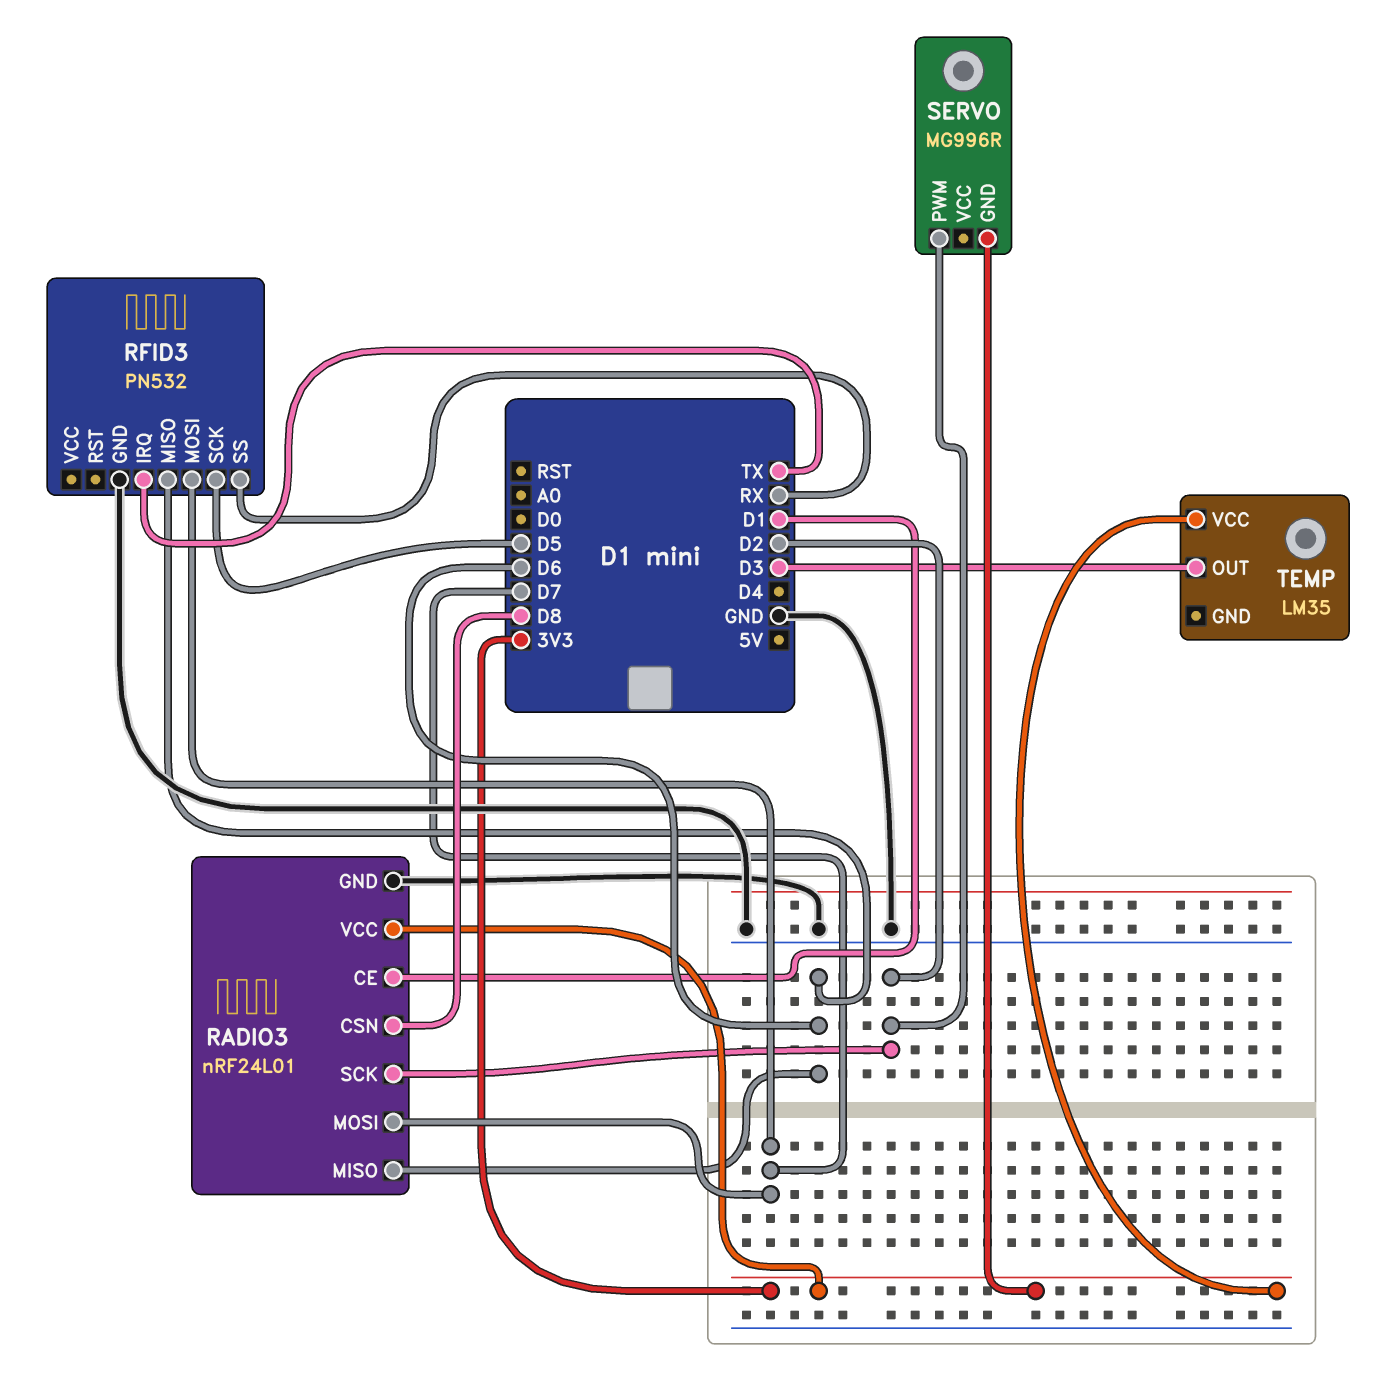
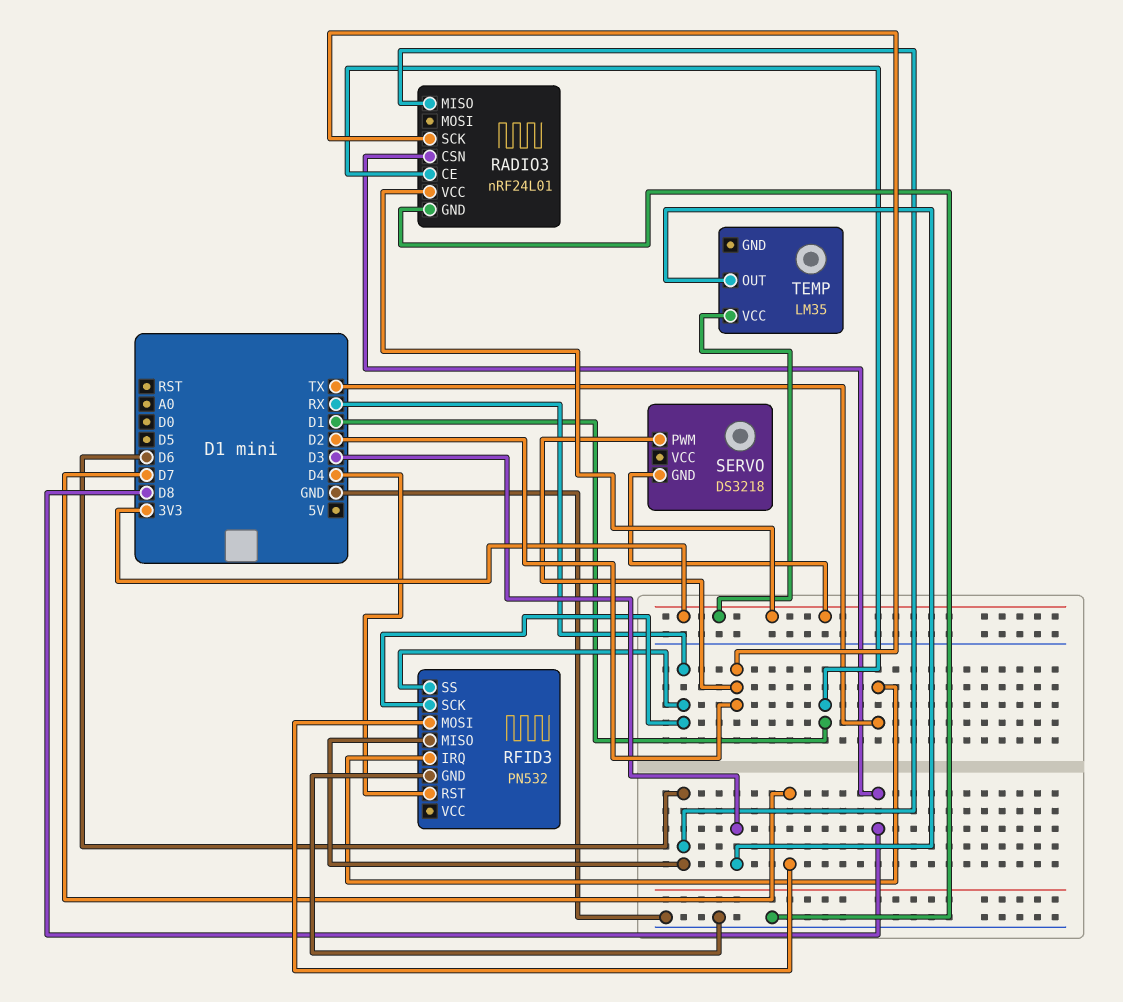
RADIO3 pin MOSI: D7 -> none
RFID3 pin RST: none -> D4
RFID3 pin SCK: D5 -> RX
SERVO: MG996R -> DS3218

